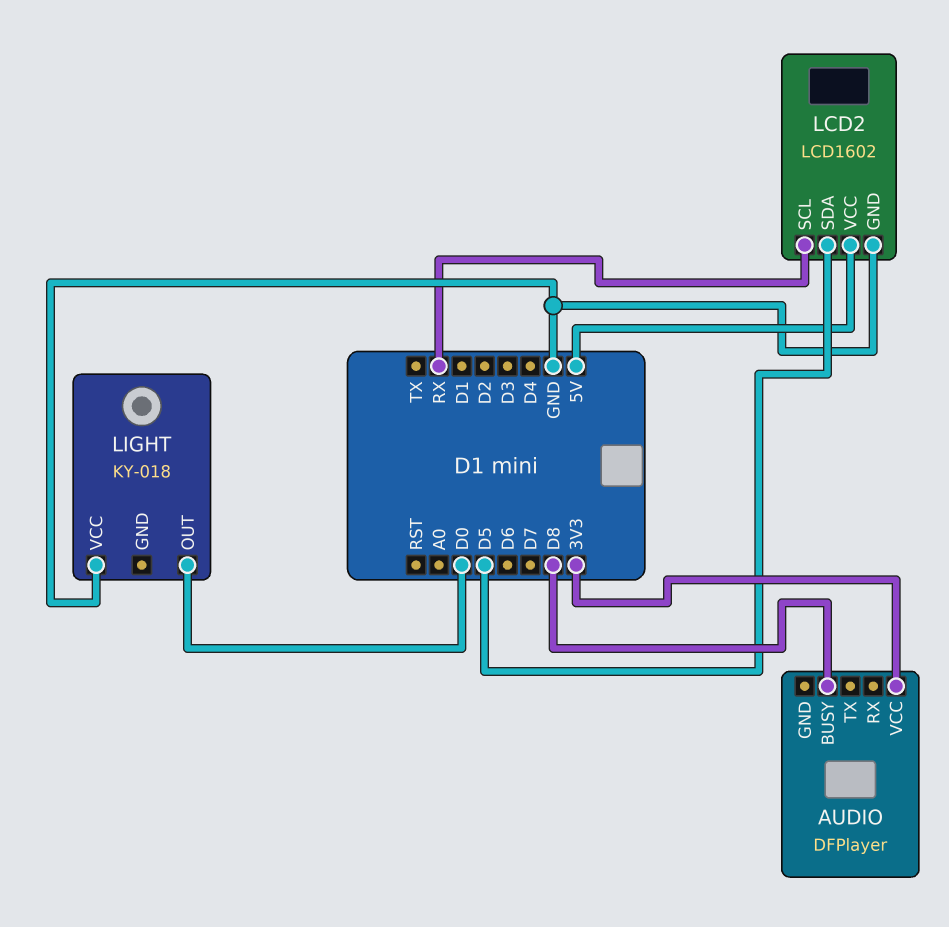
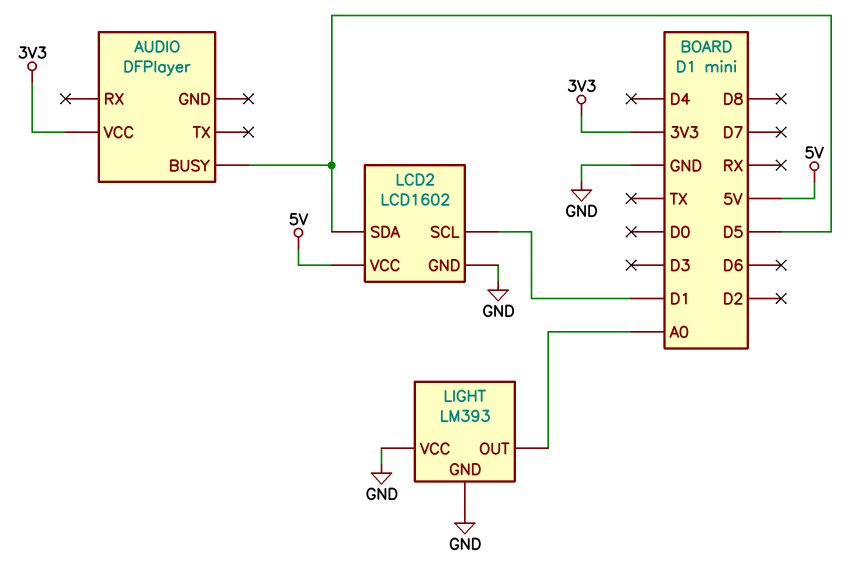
AUDIO pin BUSY: D8 -> D5
LCD2 pin SCL: RX -> D1
LIGHT: KY-018 -> LM393
LIGHT pin GND: none -> GND
LIGHT pin OUT: D0 -> A0

